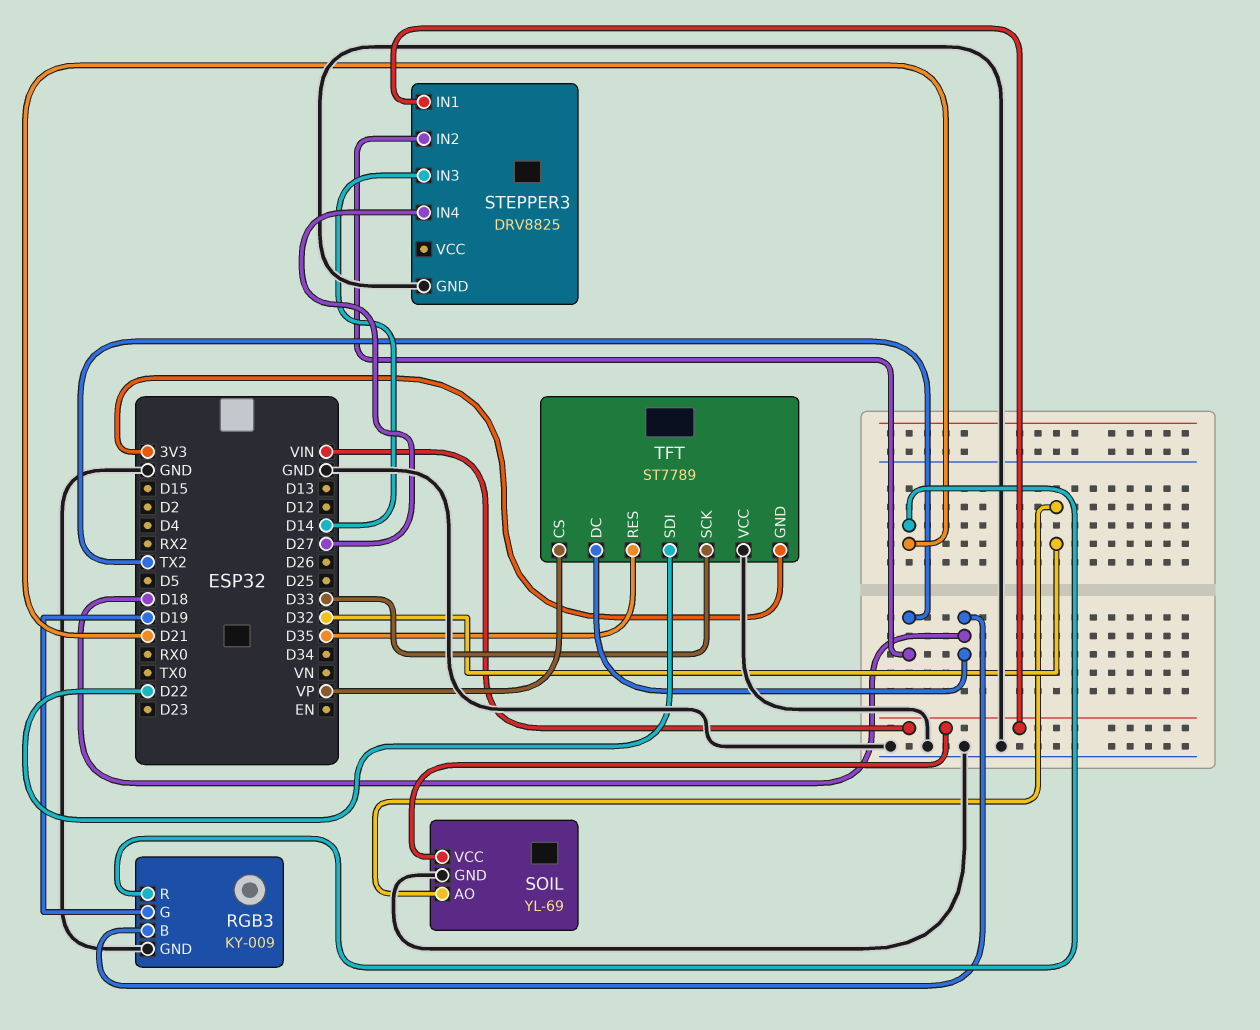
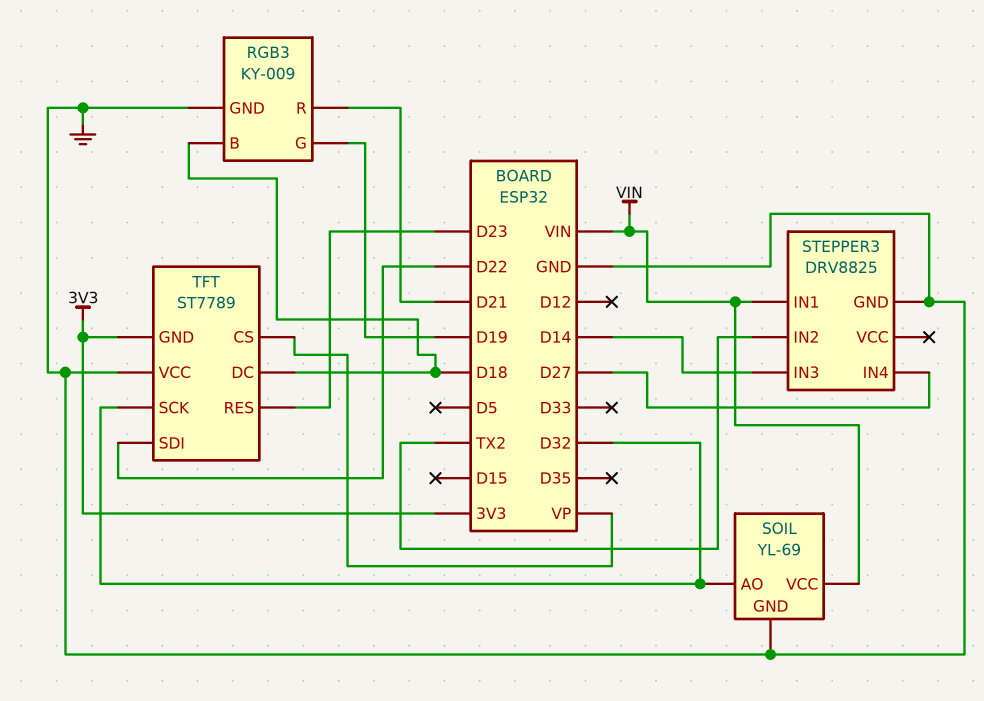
TFT pin RES: D35 -> D23
TFT pin SCK: D33 -> D32

